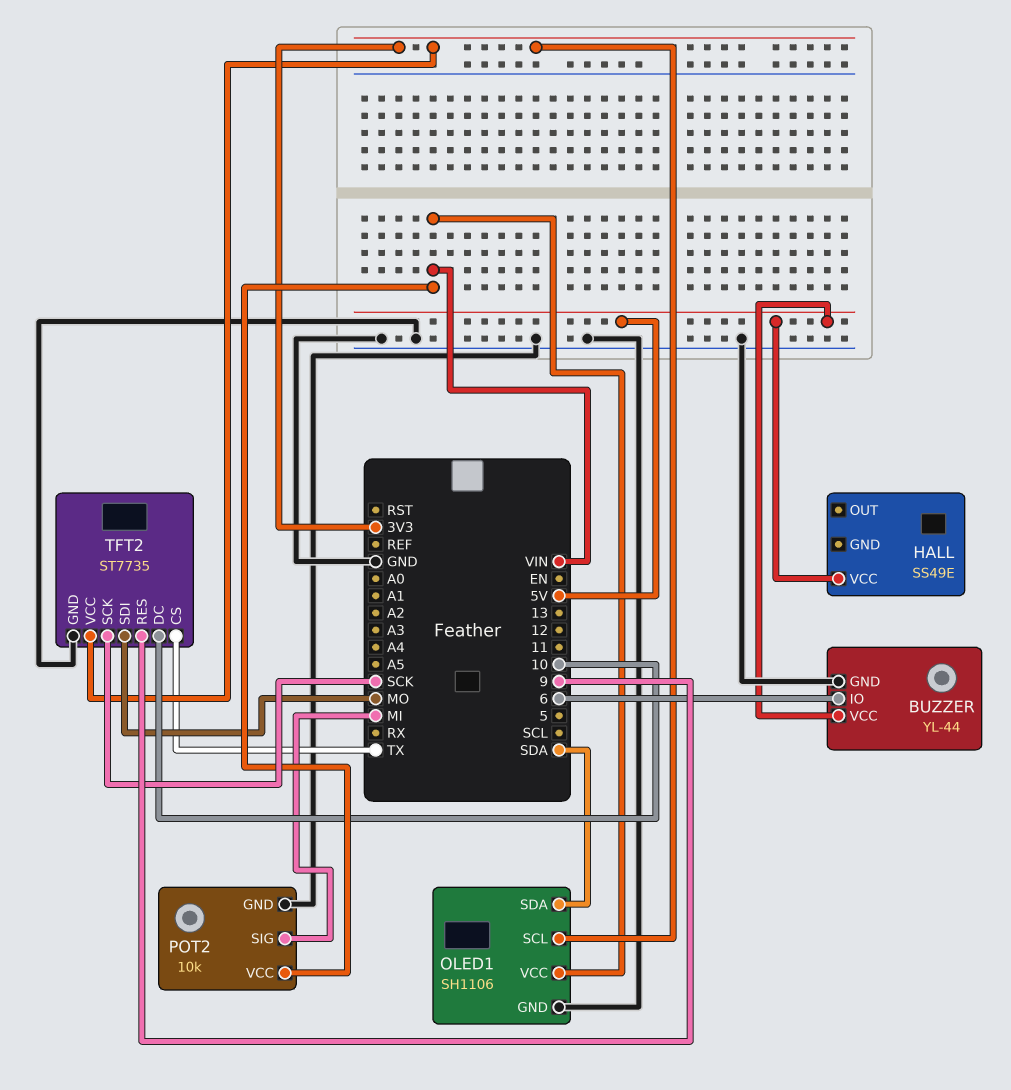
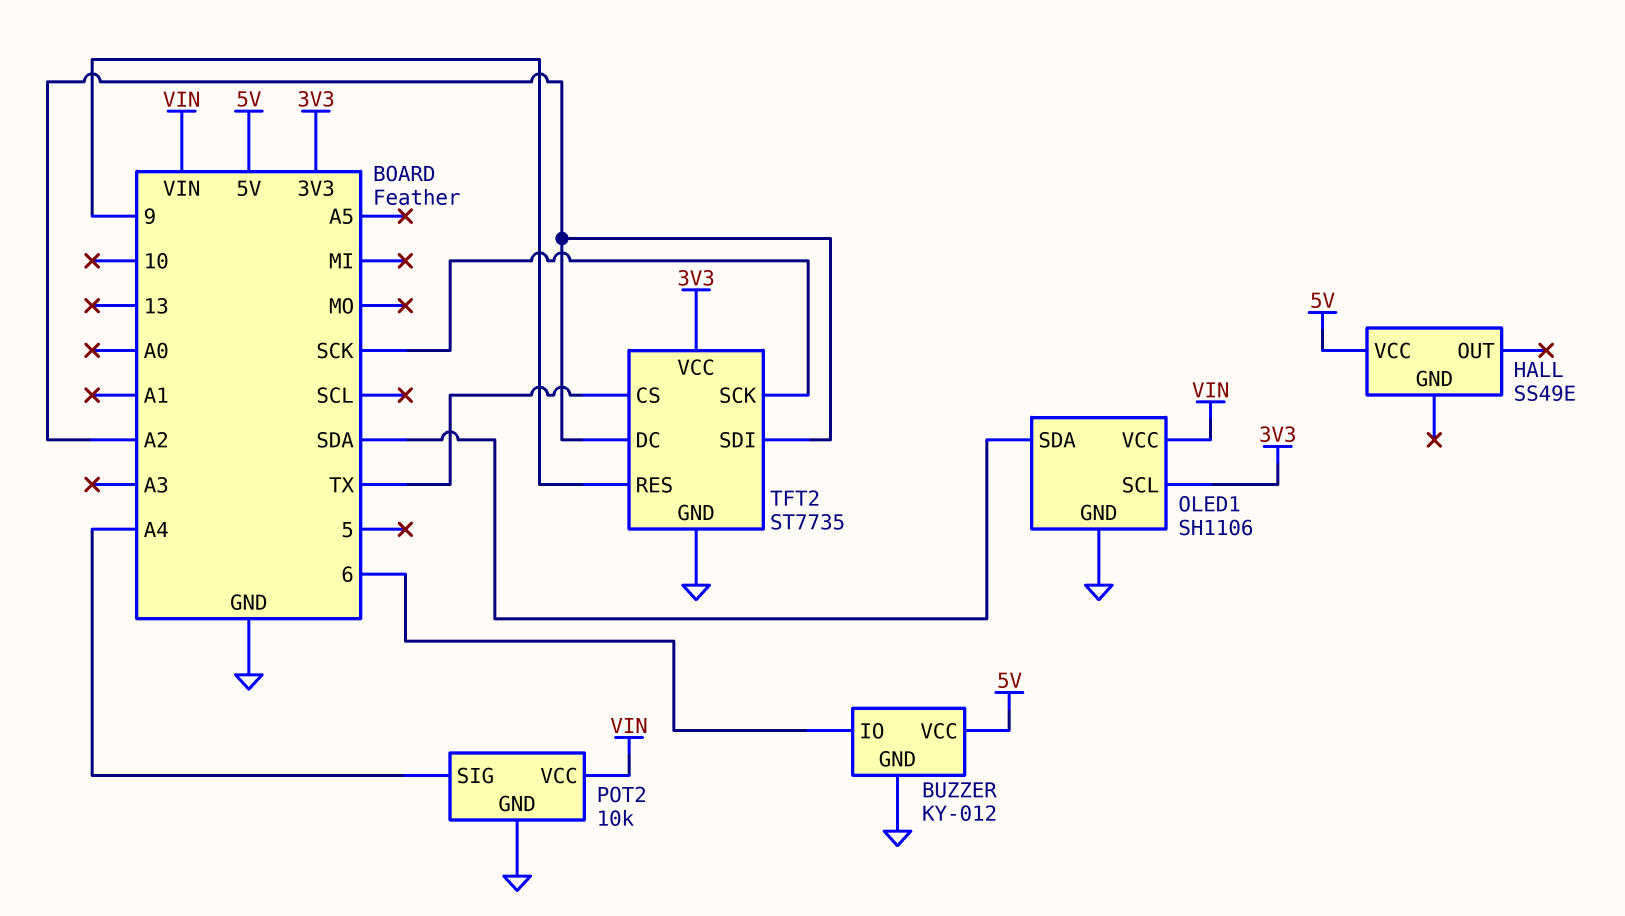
BUZZER: YL-44 -> KY-012
POT2 pin SIG: MI -> A4
TFT2 pin DC: 10 -> A2
TFT2 pin SDI: MO -> A2

